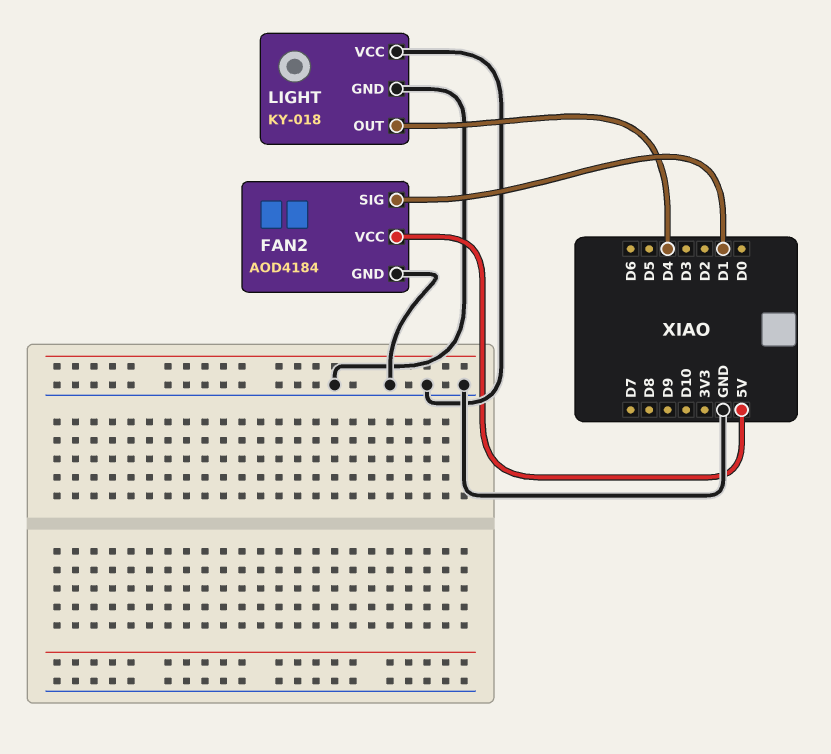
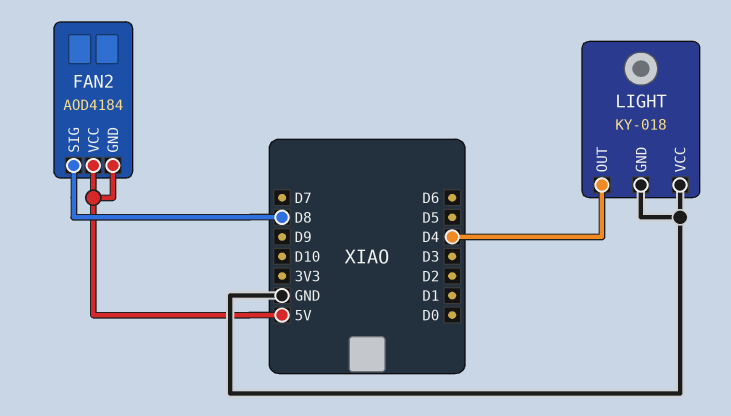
FAN2 pin GND: GND -> 5V
FAN2 pin SIG: D1 -> D8

